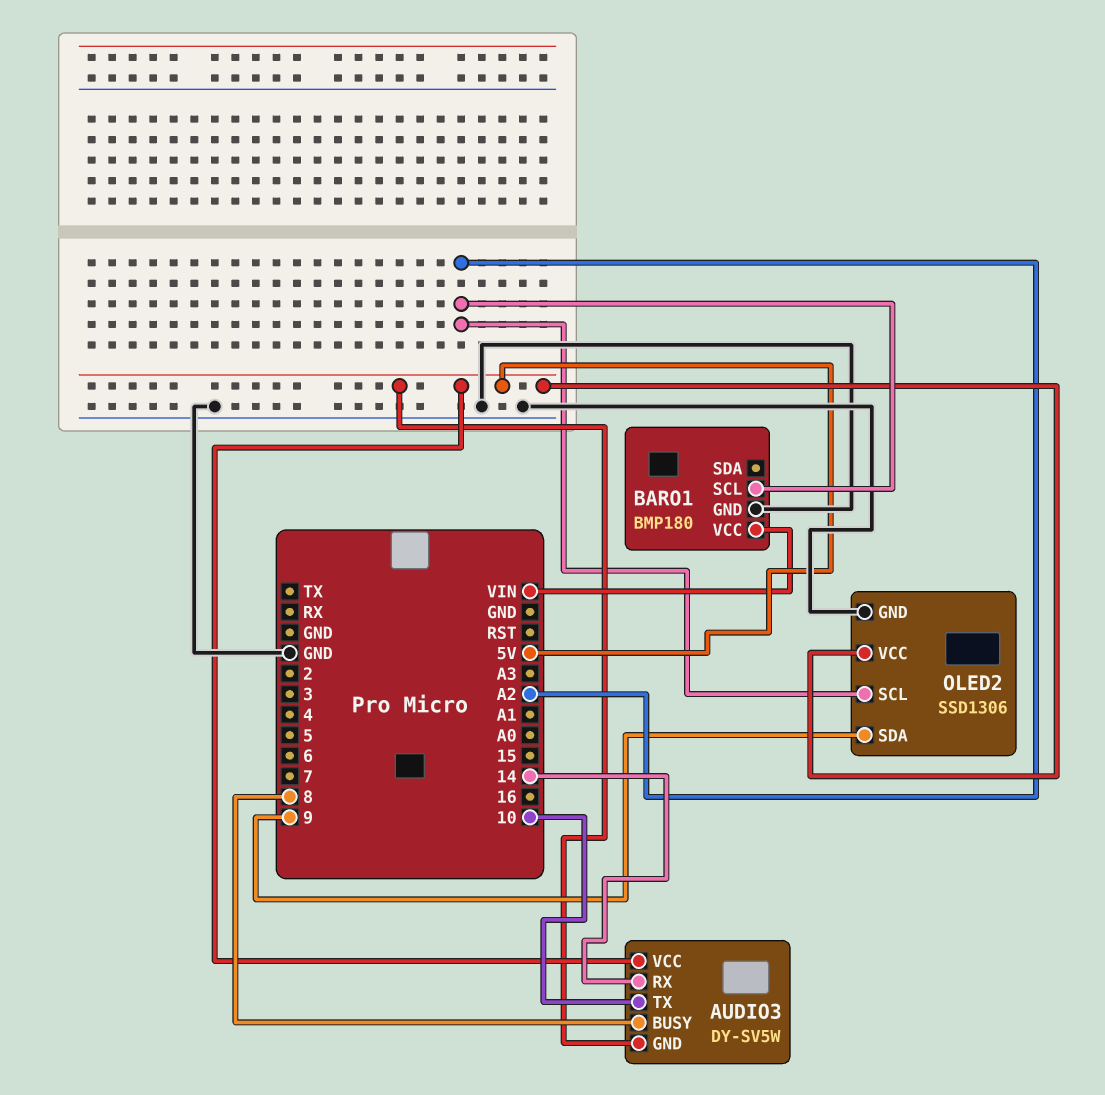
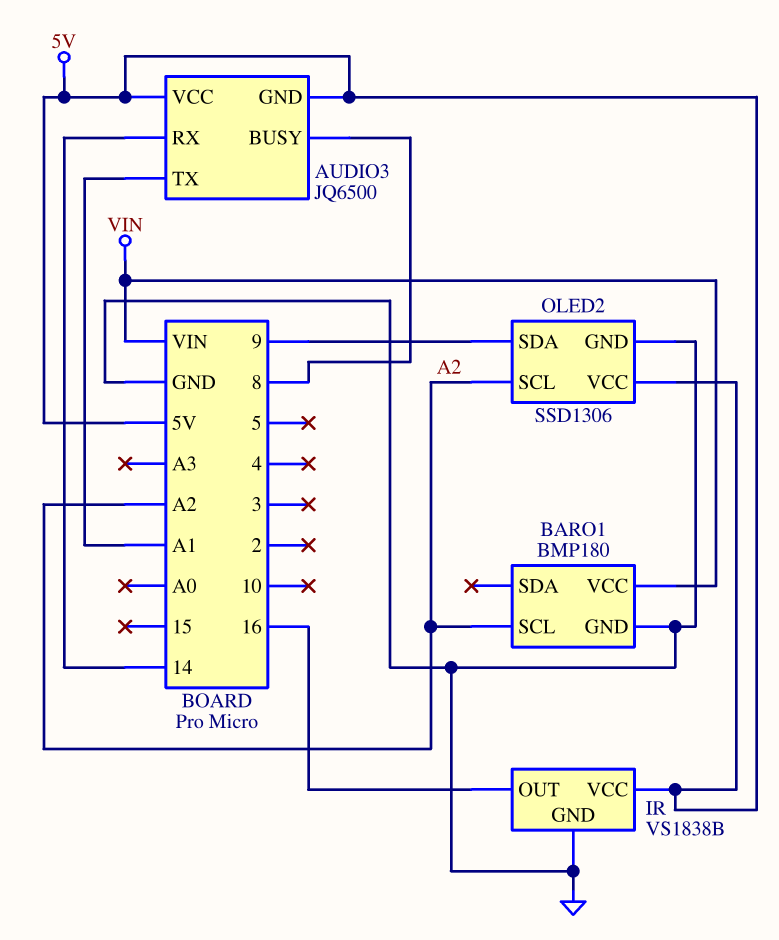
AUDIO3: DY-SV5W -> JQ6500
AUDIO3 pin TX: 10 -> A1
IR: none -> VS1838B
IR pin GND: none -> GND
IR pin OUT: none -> 16
IR pin VCC: none -> 5V

